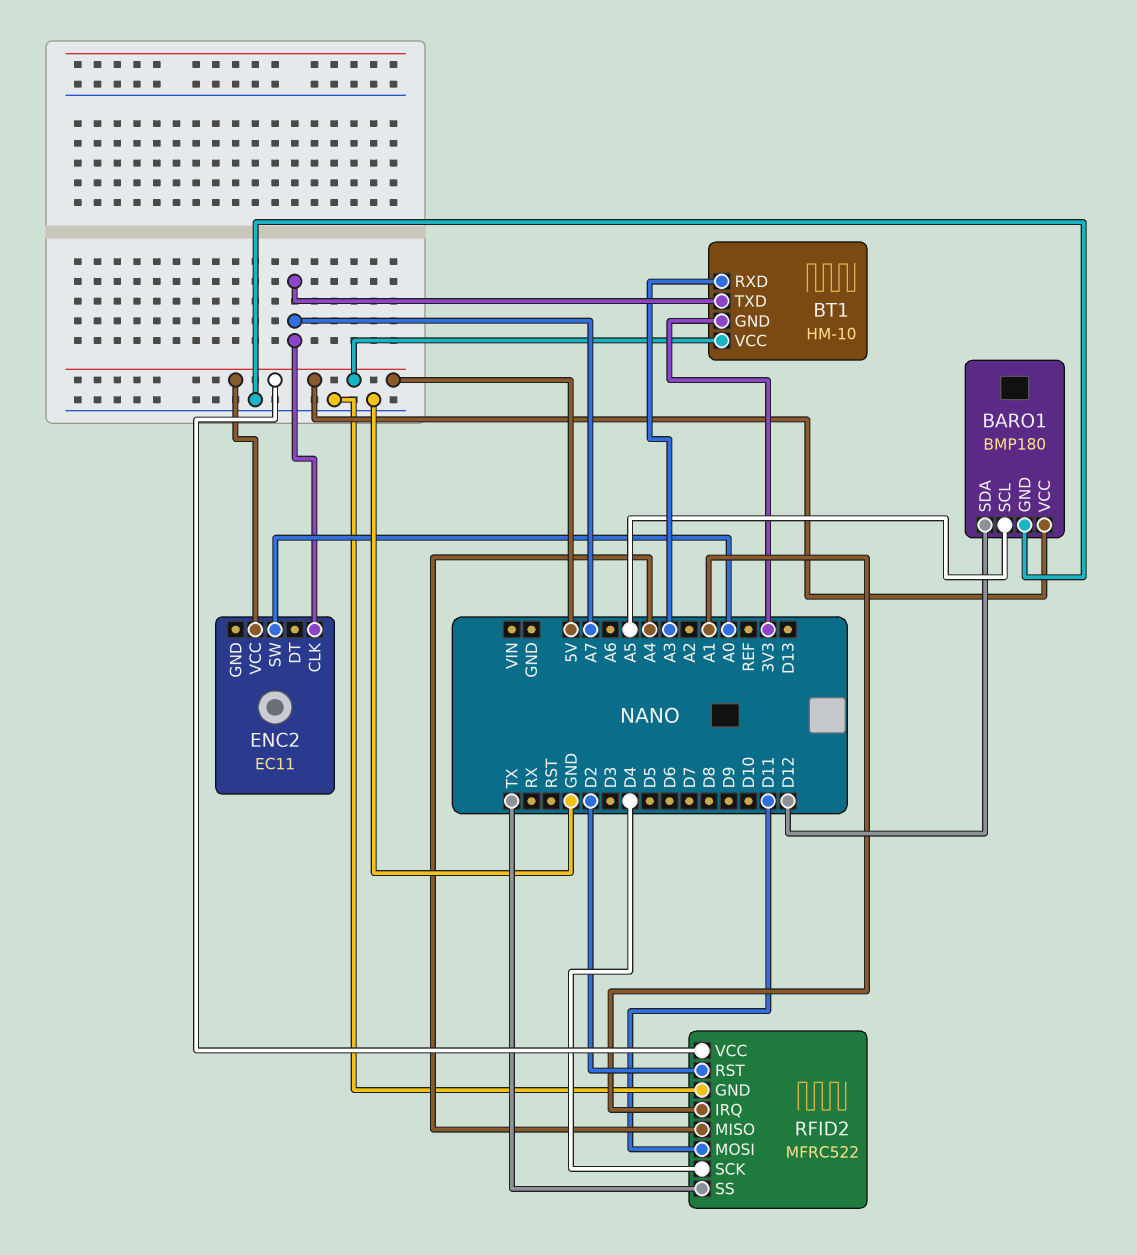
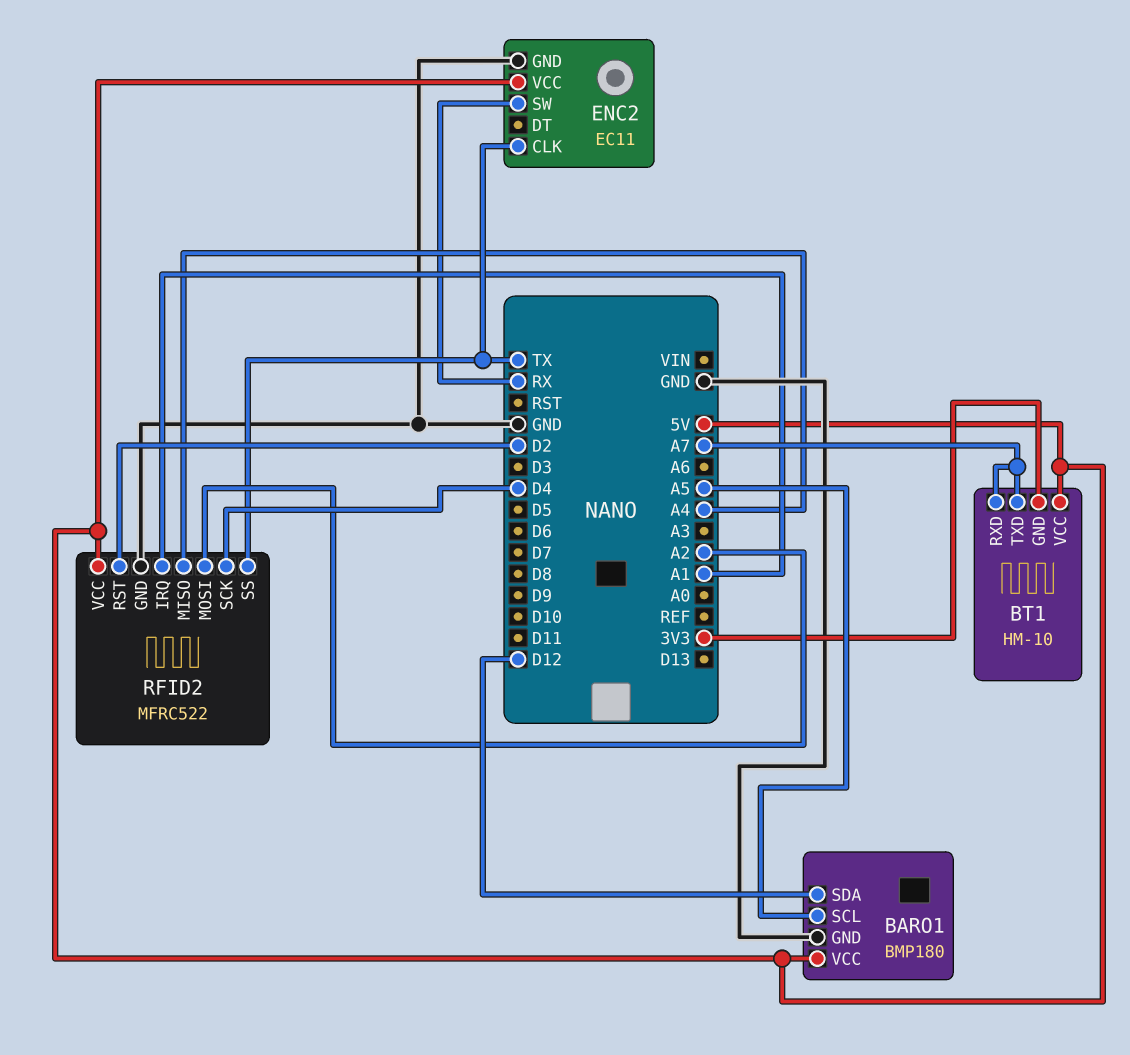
BT1 pin RXD: A3 -> A7
ENC2 pin CLK: A7 -> TX
ENC2 pin GND: none -> GND
ENC2 pin SW: A0 -> RX
RFID2 pin MOSI: D11 -> A2

